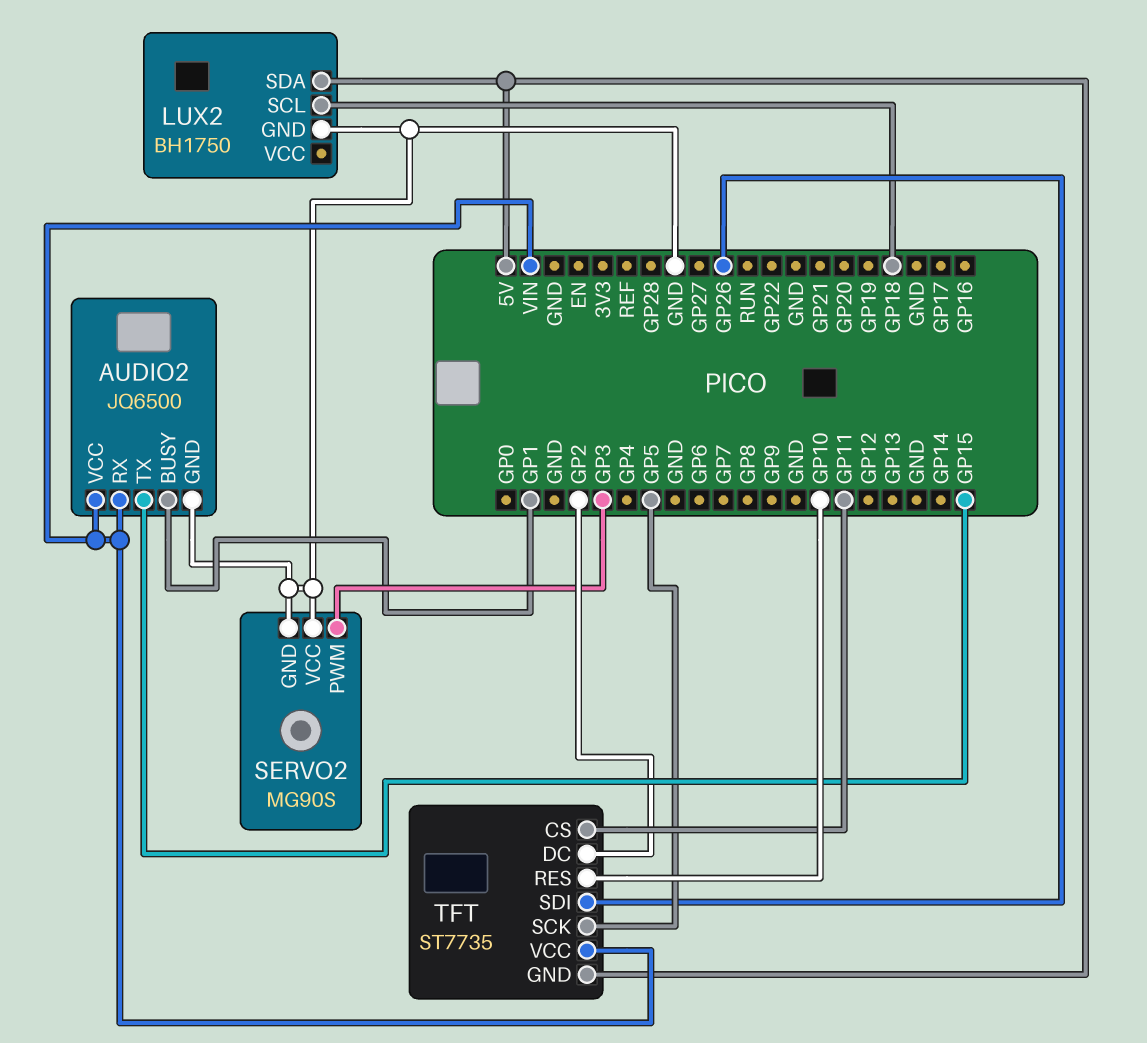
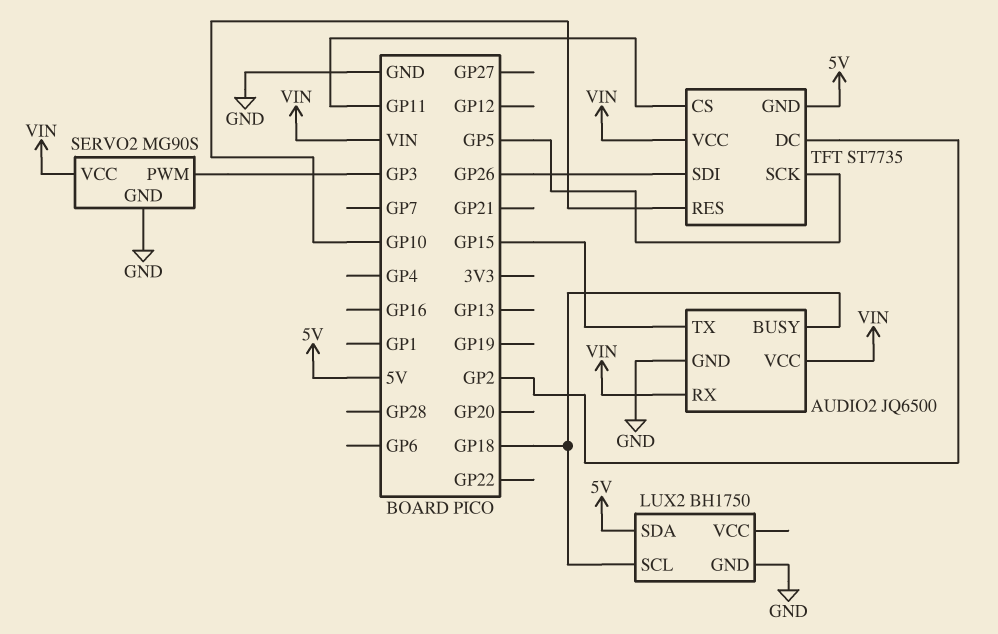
AUDIO2 pin BUSY: GP1 -> GP18
SERVO2 pin VCC: GND -> VIN

